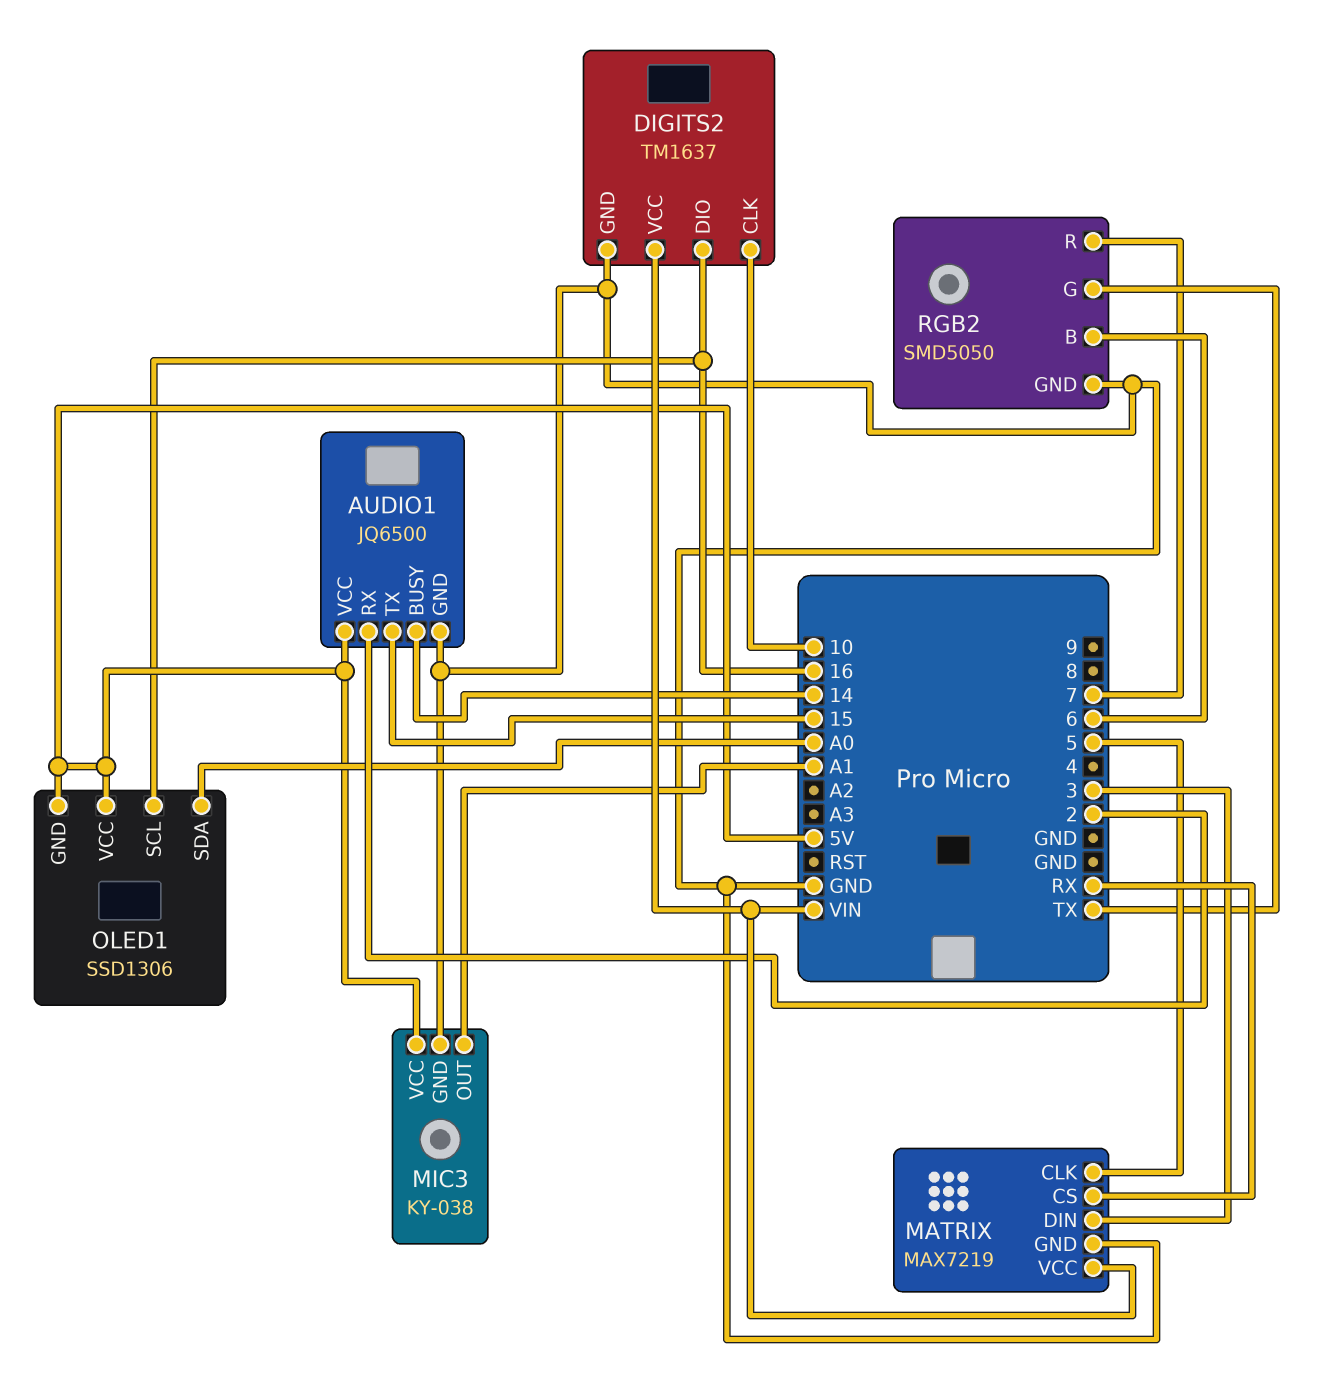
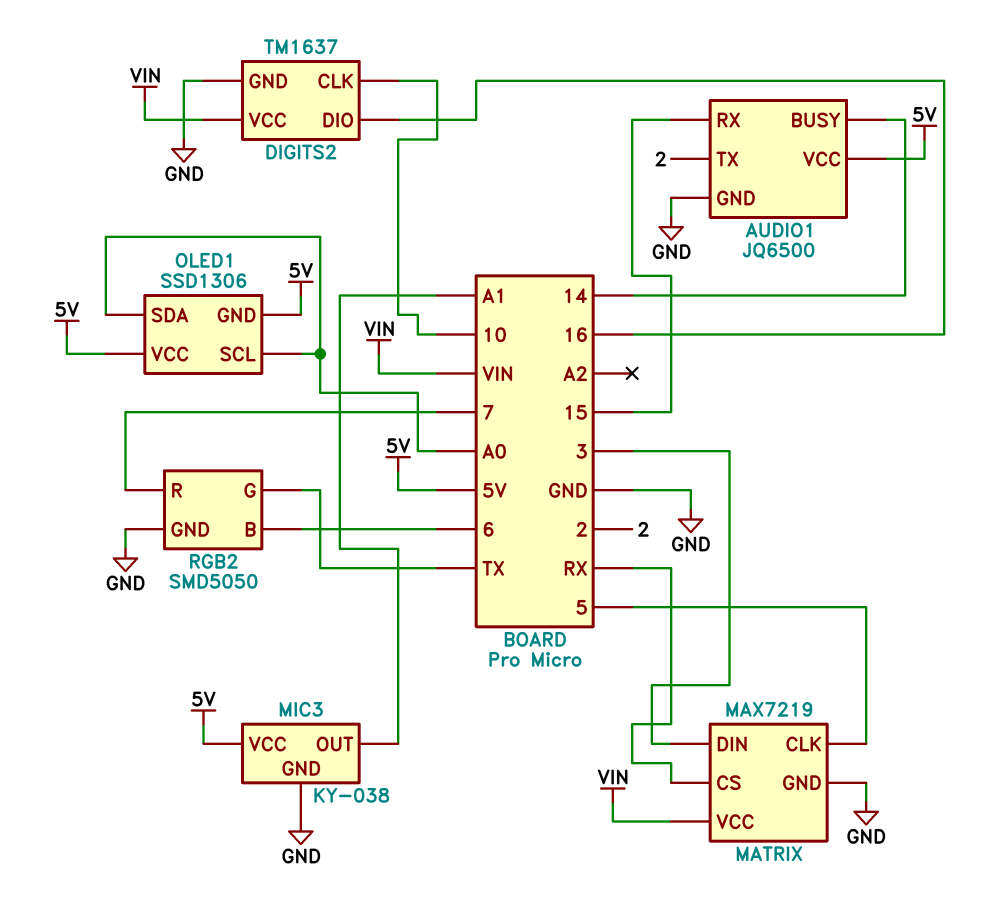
AUDIO1 pin RX: 2 -> 15
AUDIO1 pin TX: 15 -> 2
OLED1 pin SCL: 16 -> A0

